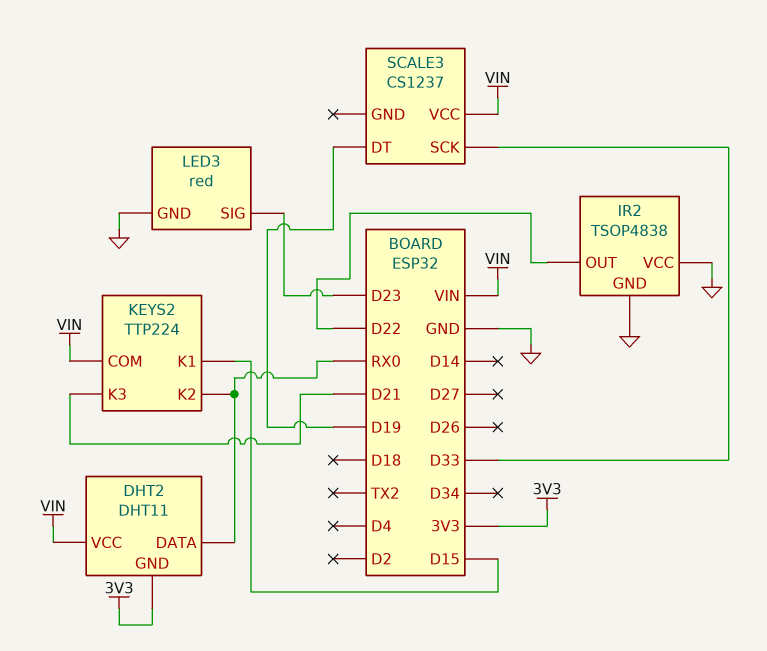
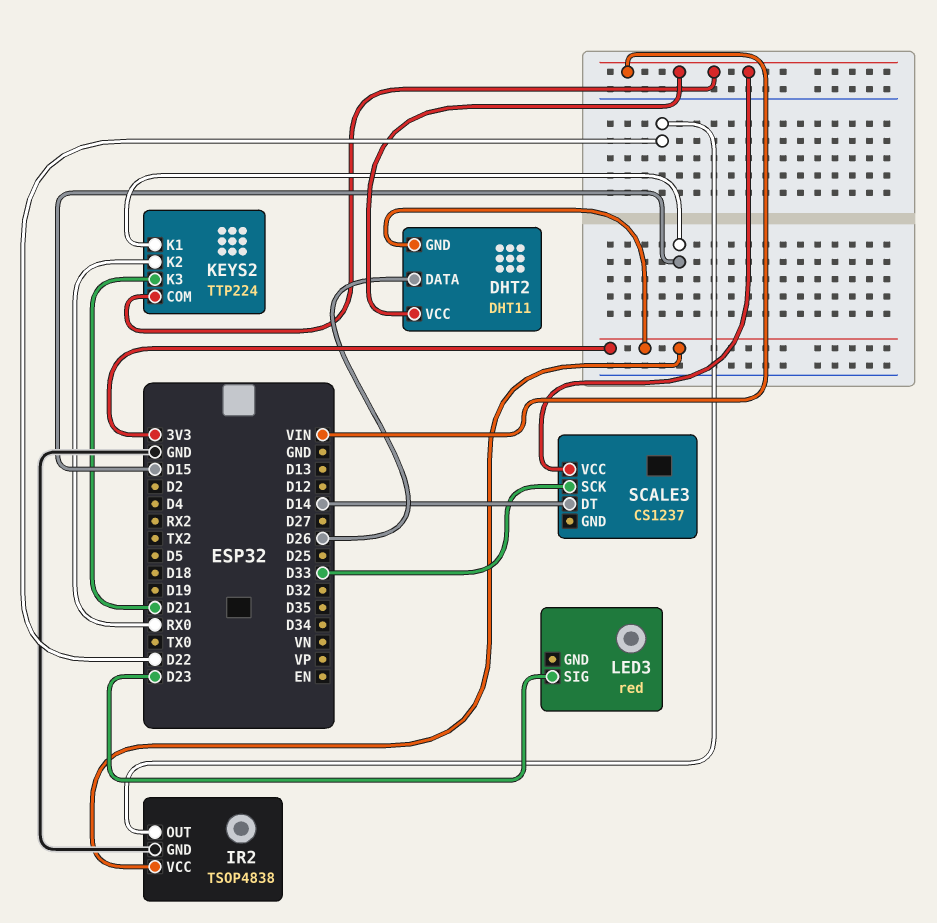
DHT2 pin DATA: RX0 -> D26
IR2 pin VCC: GND -> 3V3
LED3 pin GND: GND -> none
SCALE3 pin DT: D19 -> D14

